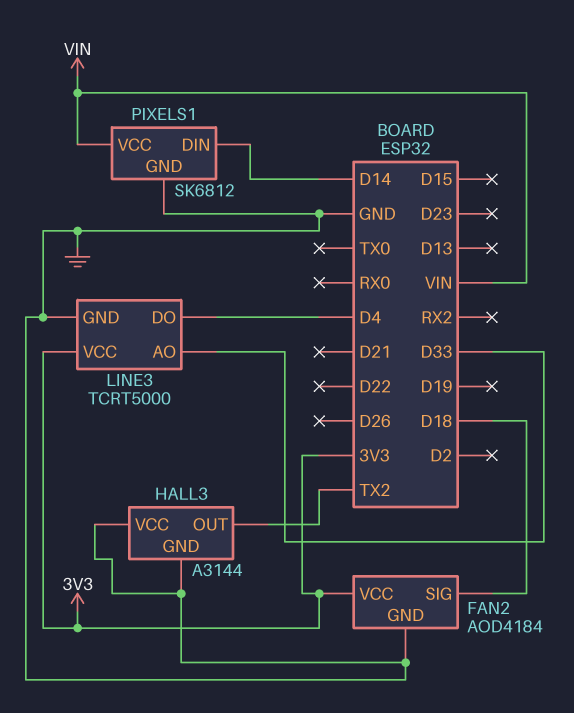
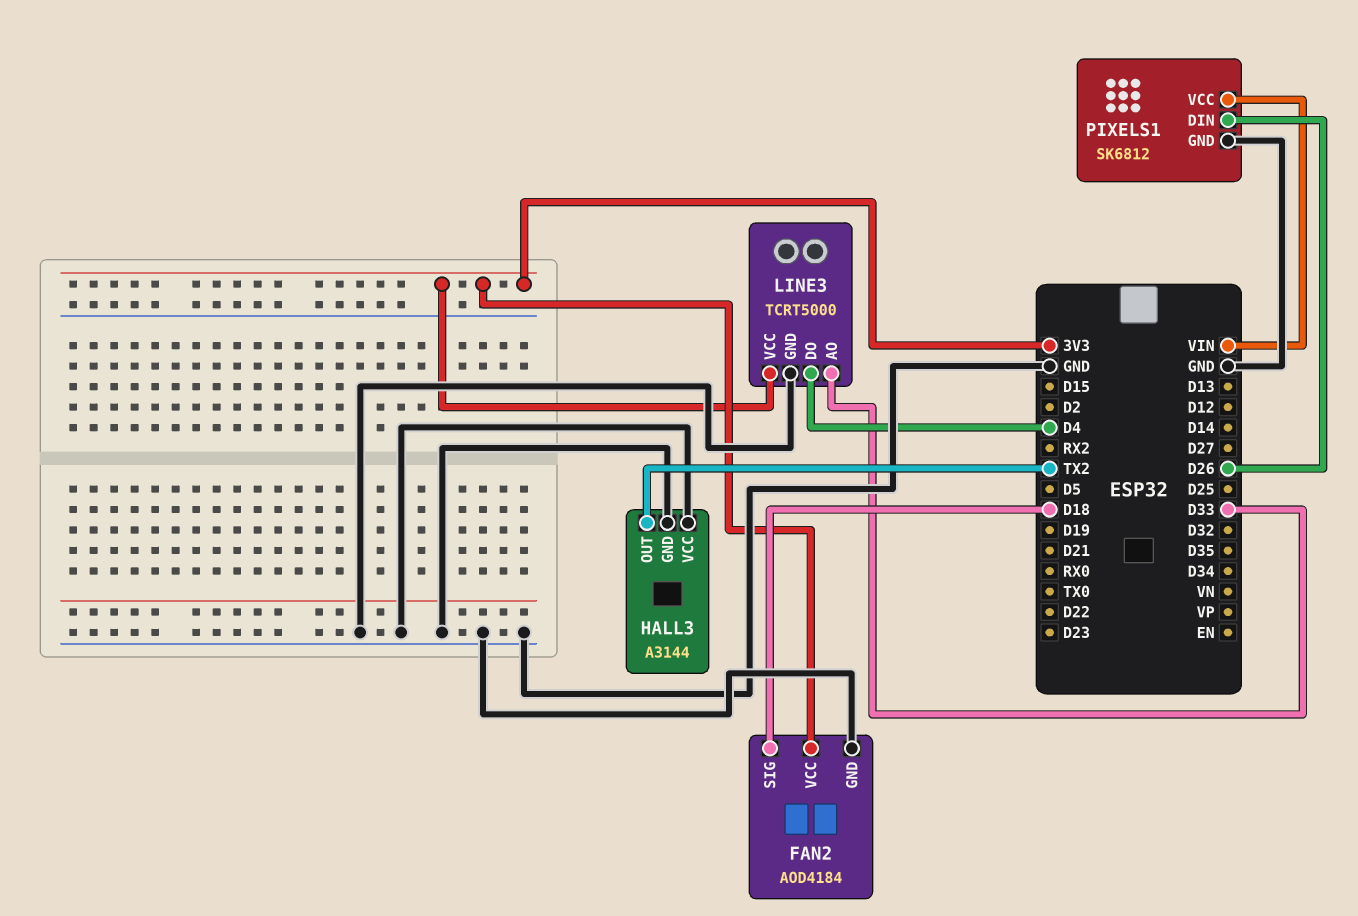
PIXELS1 pin DIN: D14 -> D26

